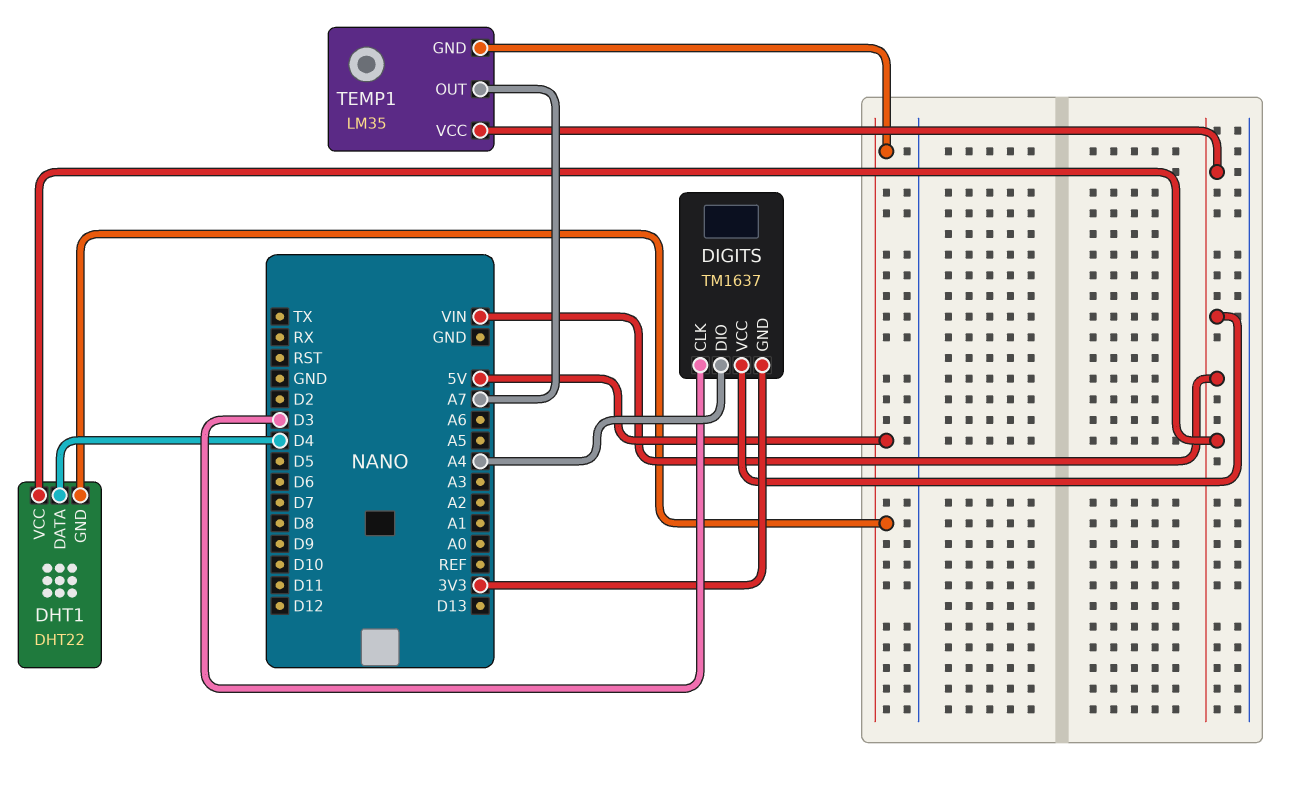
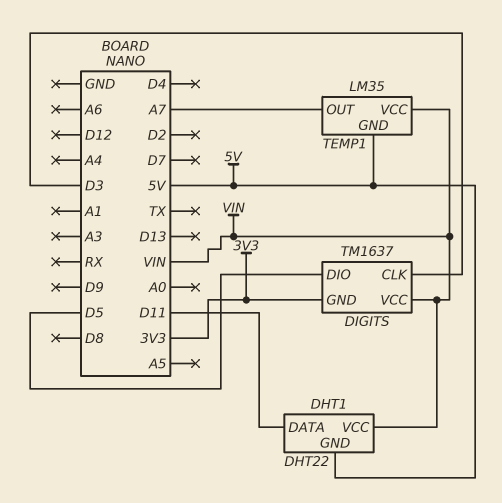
DHT1 pin DATA: D4 -> D11
DIGITS pin DIO: A4 -> D5

